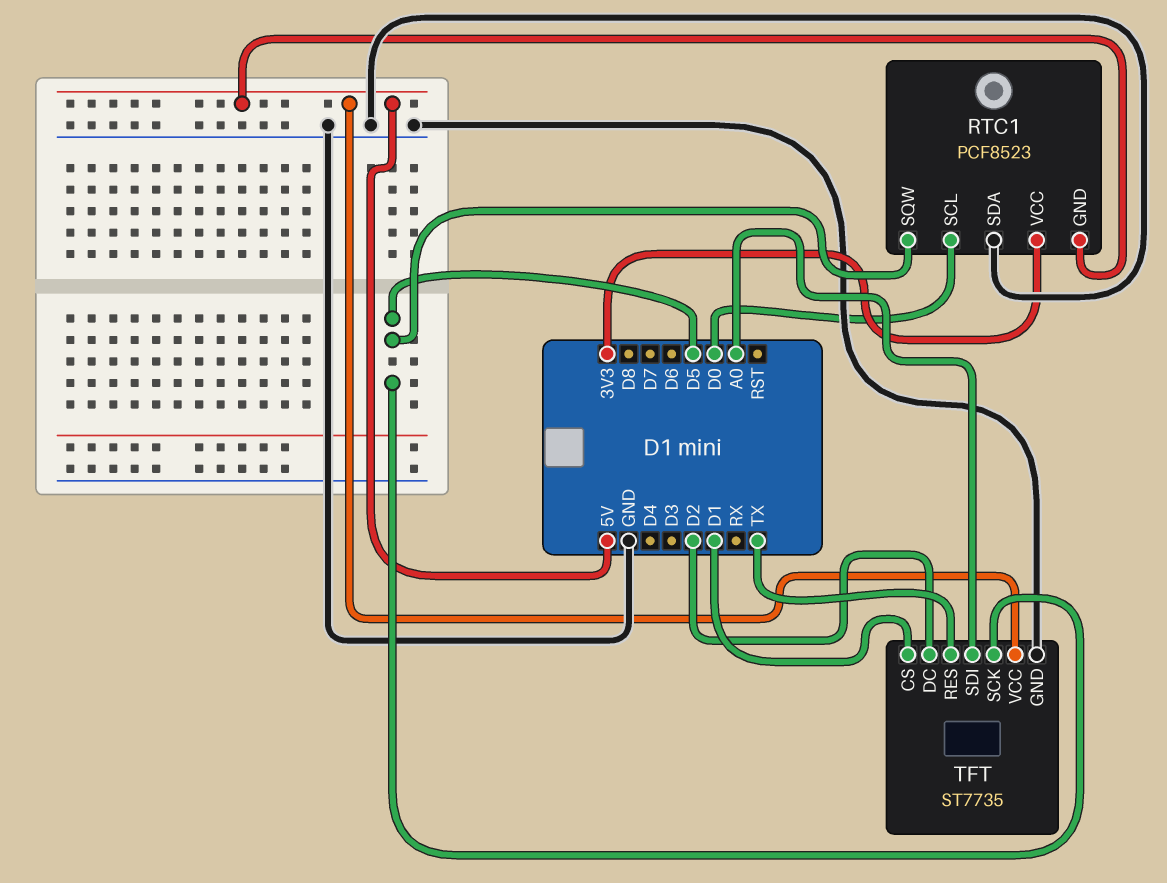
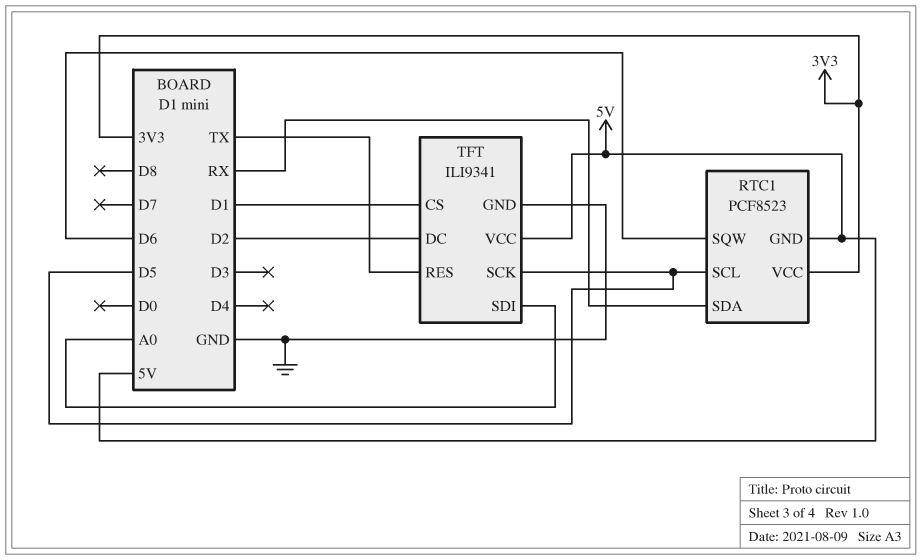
RTC1 pin SCL: D0 -> D5
RTC1 pin SDA: GND -> RX
RTC1 pin SQW: D5 -> D6
TFT: ST7735 -> ILI9341

